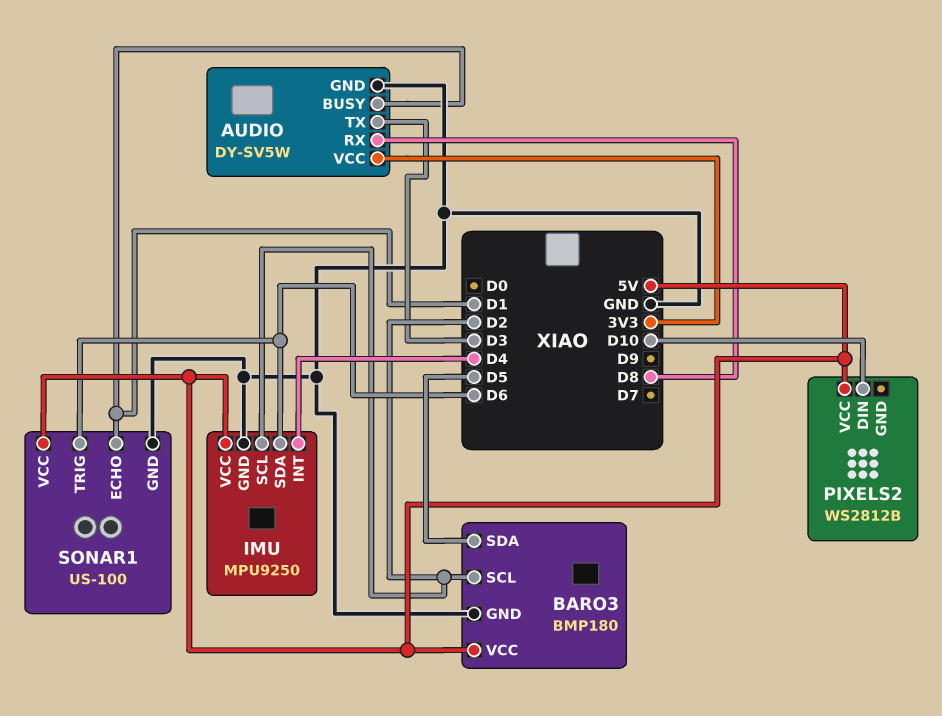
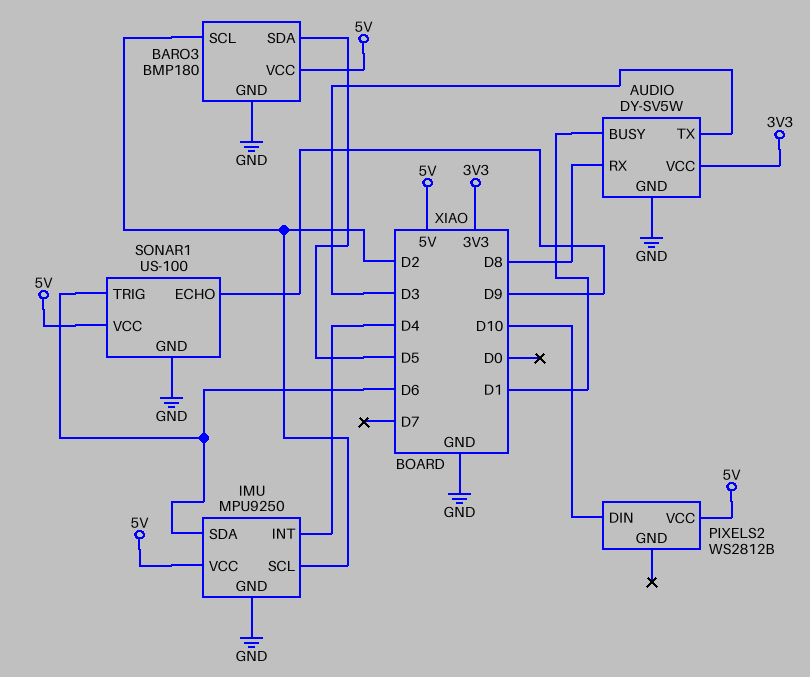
SONAR1 pin ECHO: D1 -> D9

